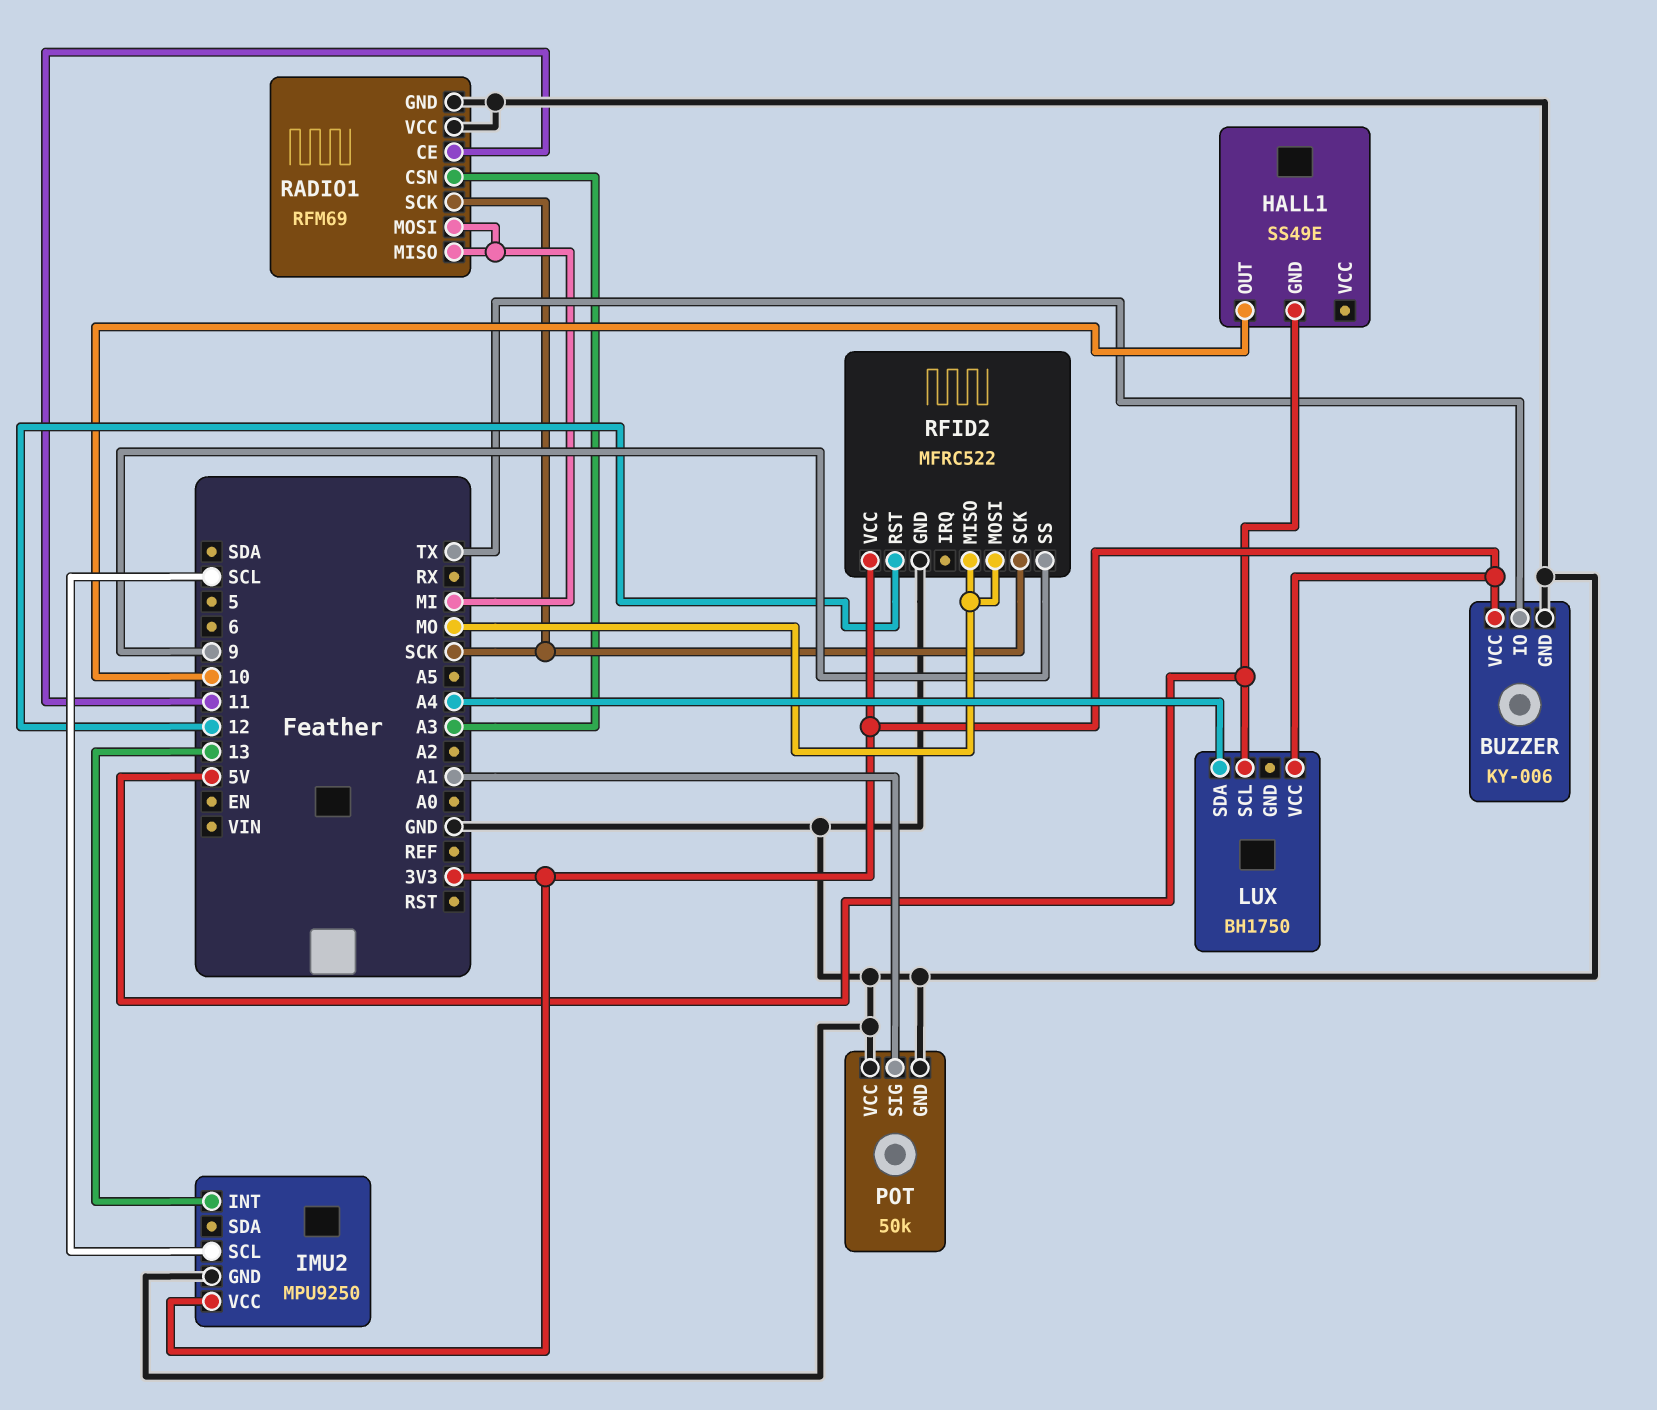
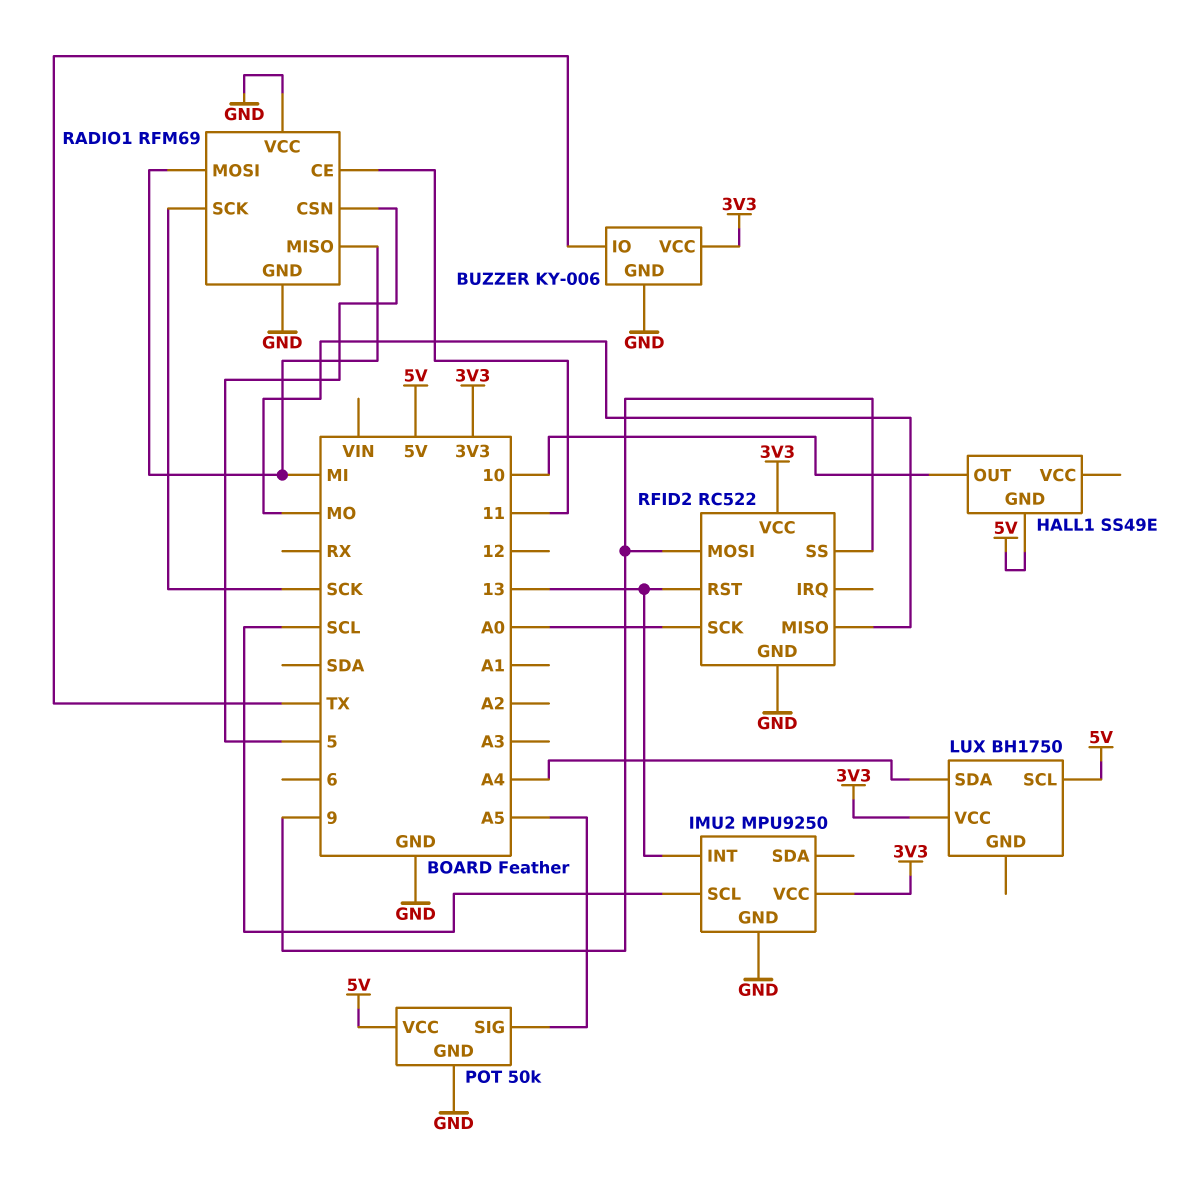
POT pin SIG: A1 -> A5
POT pin VCC: GND -> 5V
RADIO1 pin CSN: A3 -> 5
RFID2: MFRC522 -> RC522
RFID2 pin MOSI: MO -> 9
RFID2 pin RST: 12 -> 13
RFID2 pin SCK: SCK -> A0

